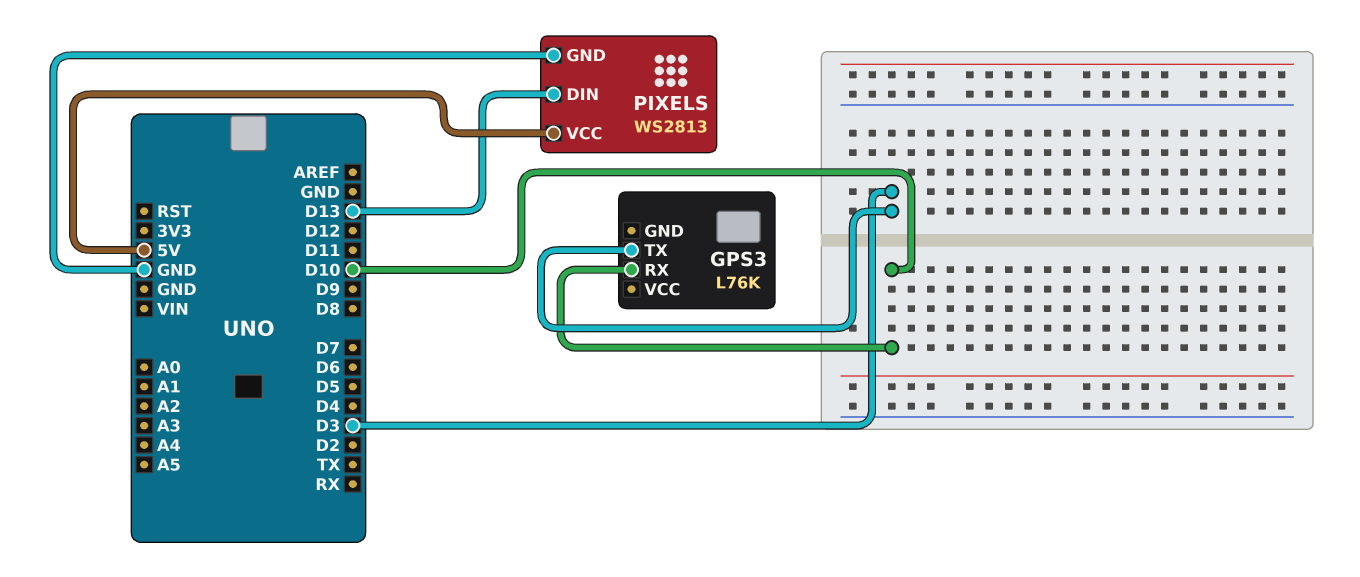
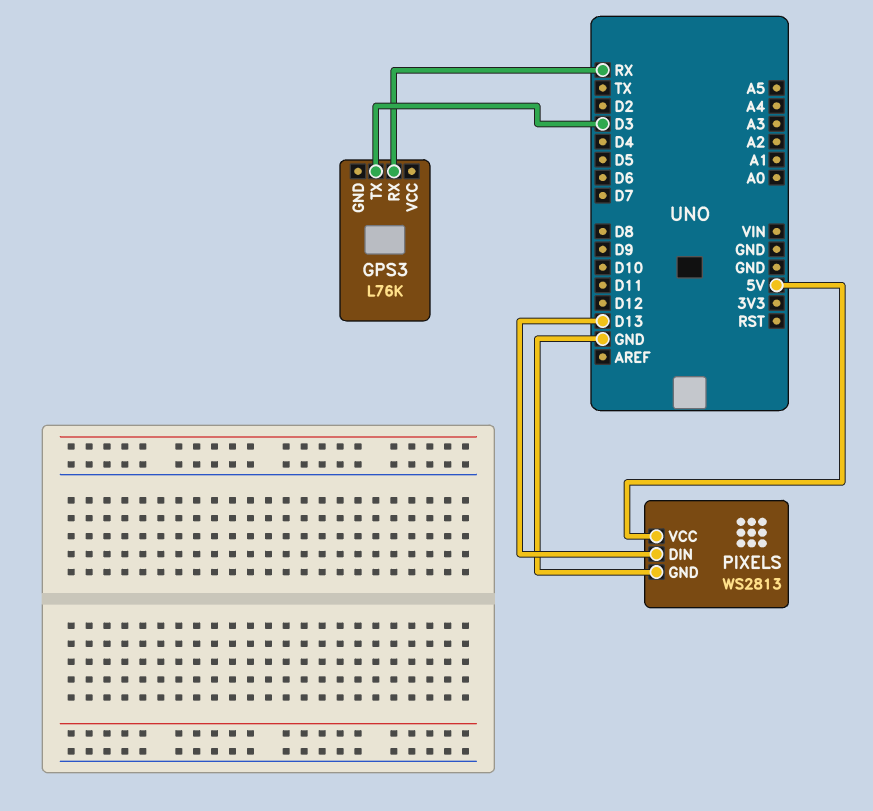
GPS3 pin RX: D10 -> RX

